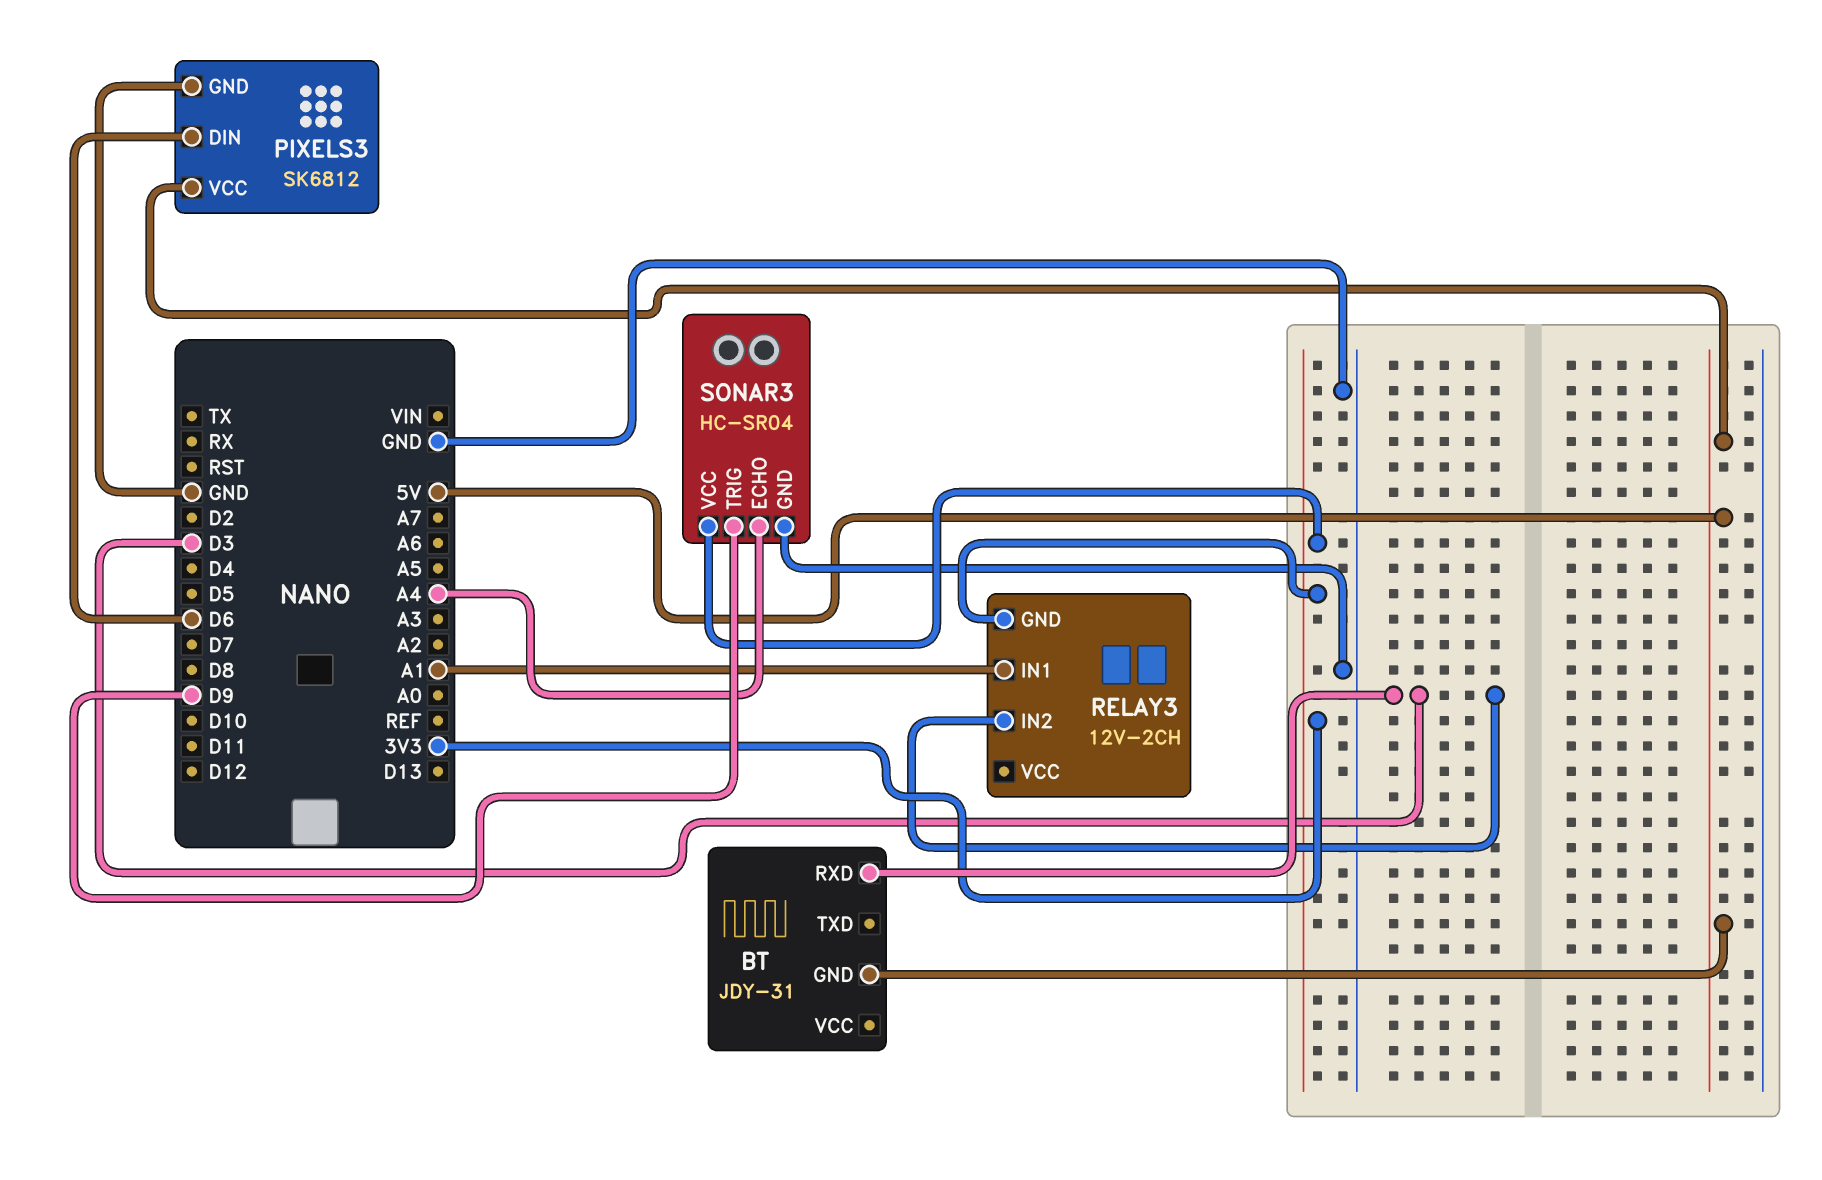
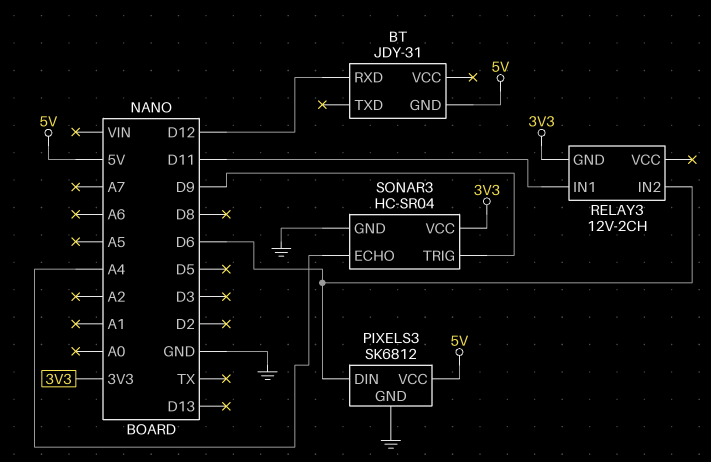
BT pin RXD: D3 -> D12
RELAY3 pin IN1: A1 -> D11
RELAY3 pin IN2: D3 -> D6

